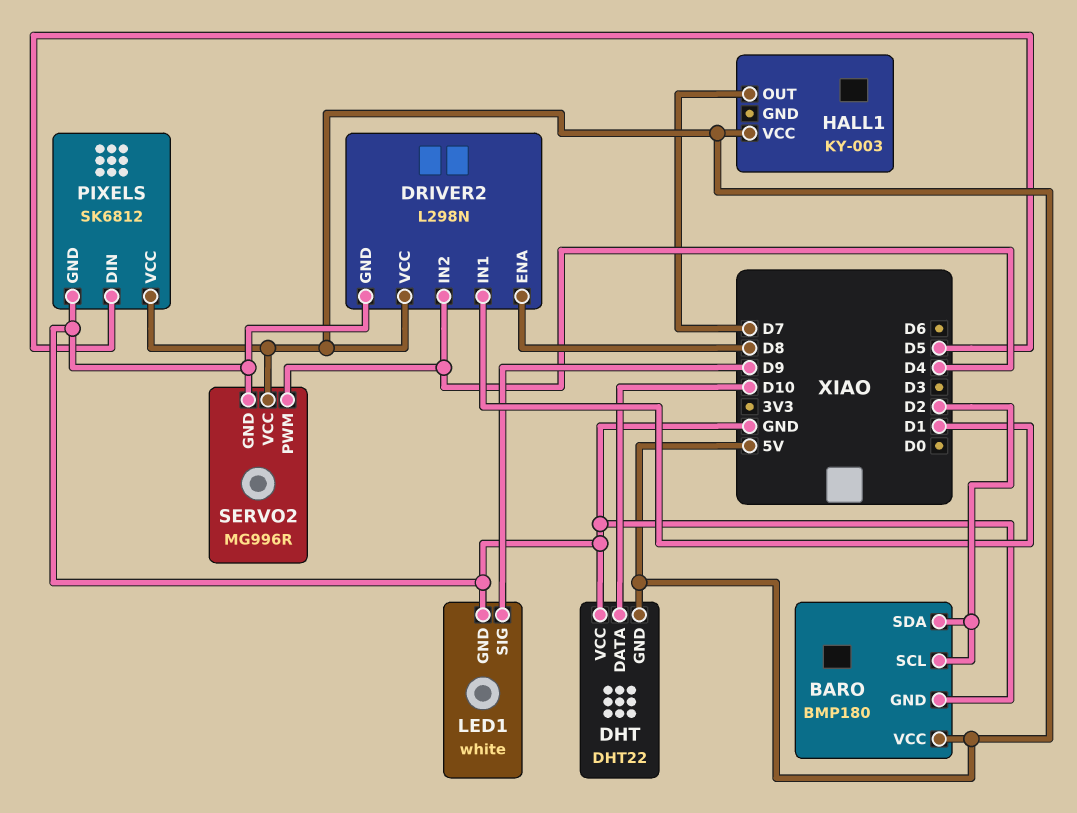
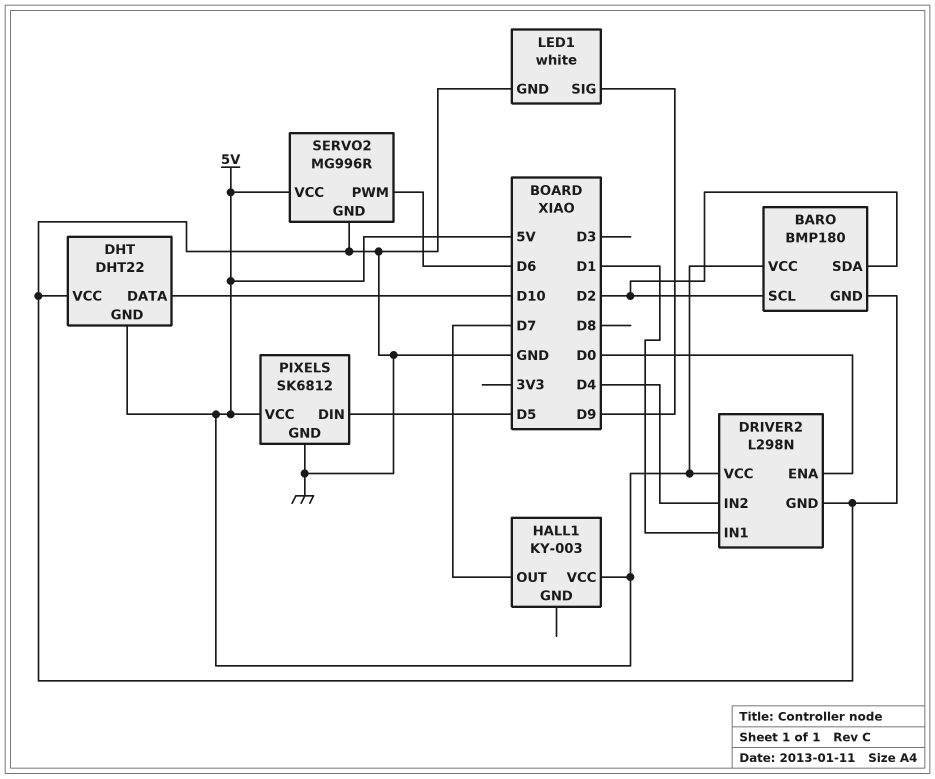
DRIVER2 pin ENA: D8 -> D0
SERVO2 pin PWM: D4 -> D6

